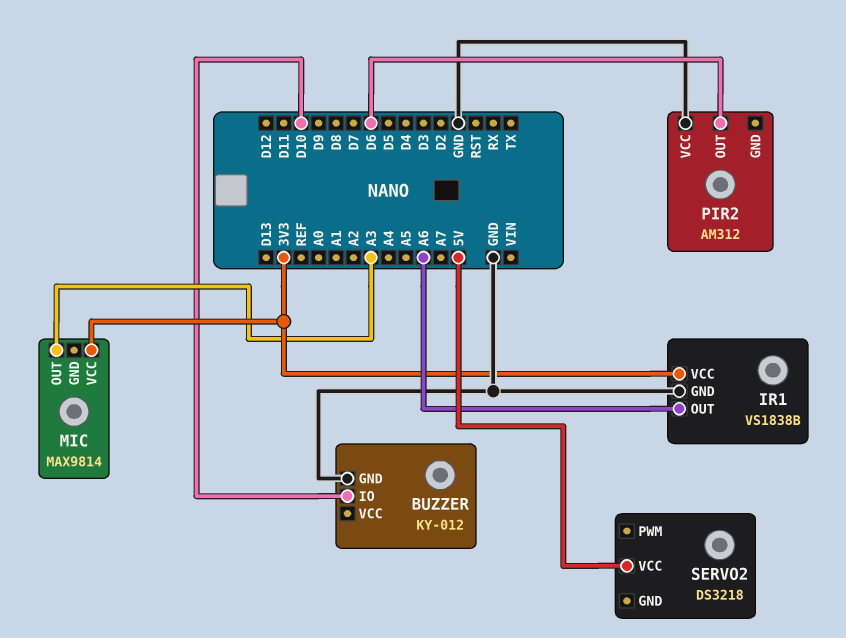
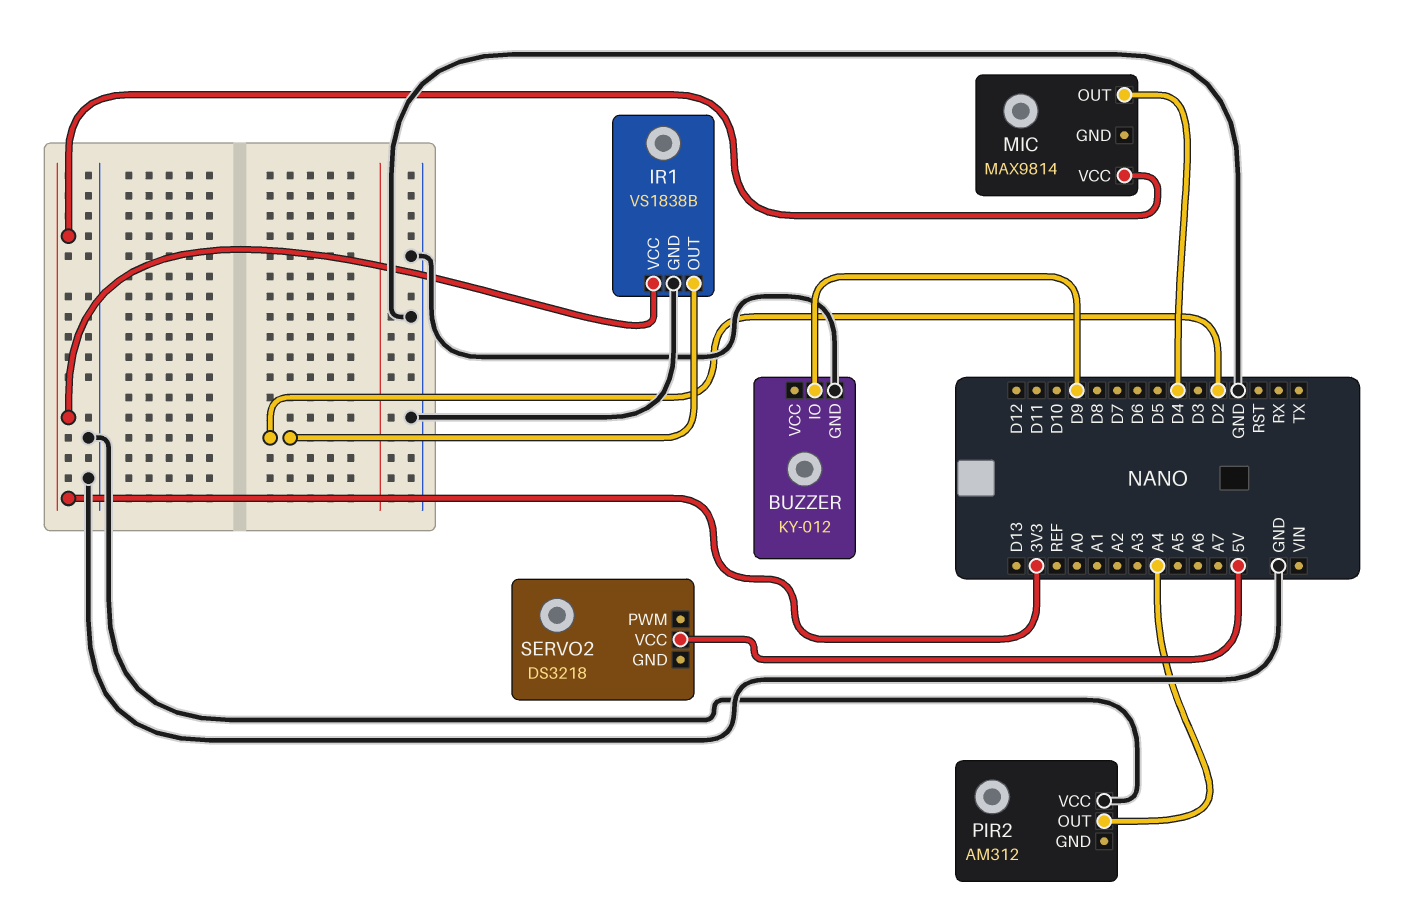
BUZZER pin IO: D10 -> D9
IR1 pin OUT: A6 -> D2
MIC pin OUT: A3 -> D4
PIR2 pin OUT: D6 -> A4

